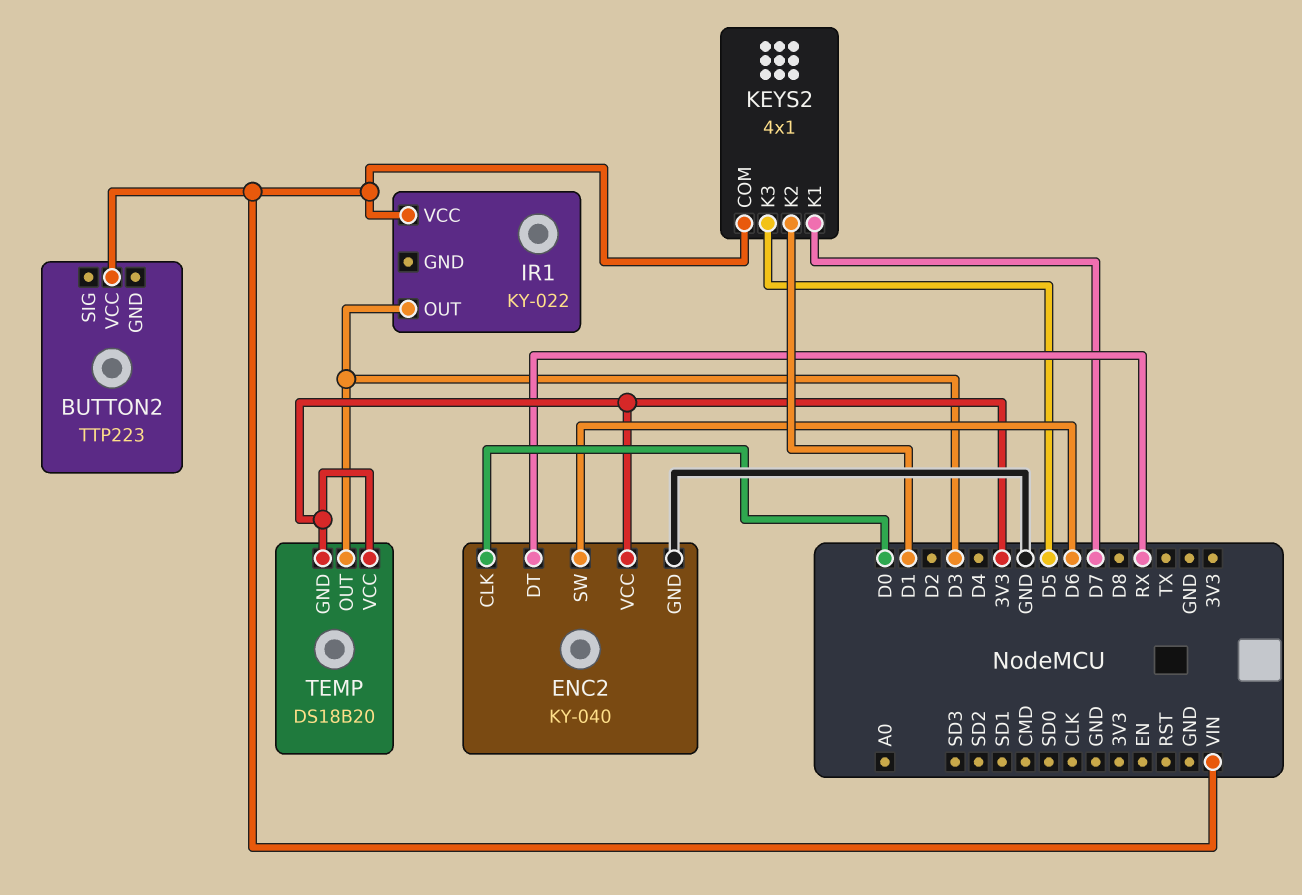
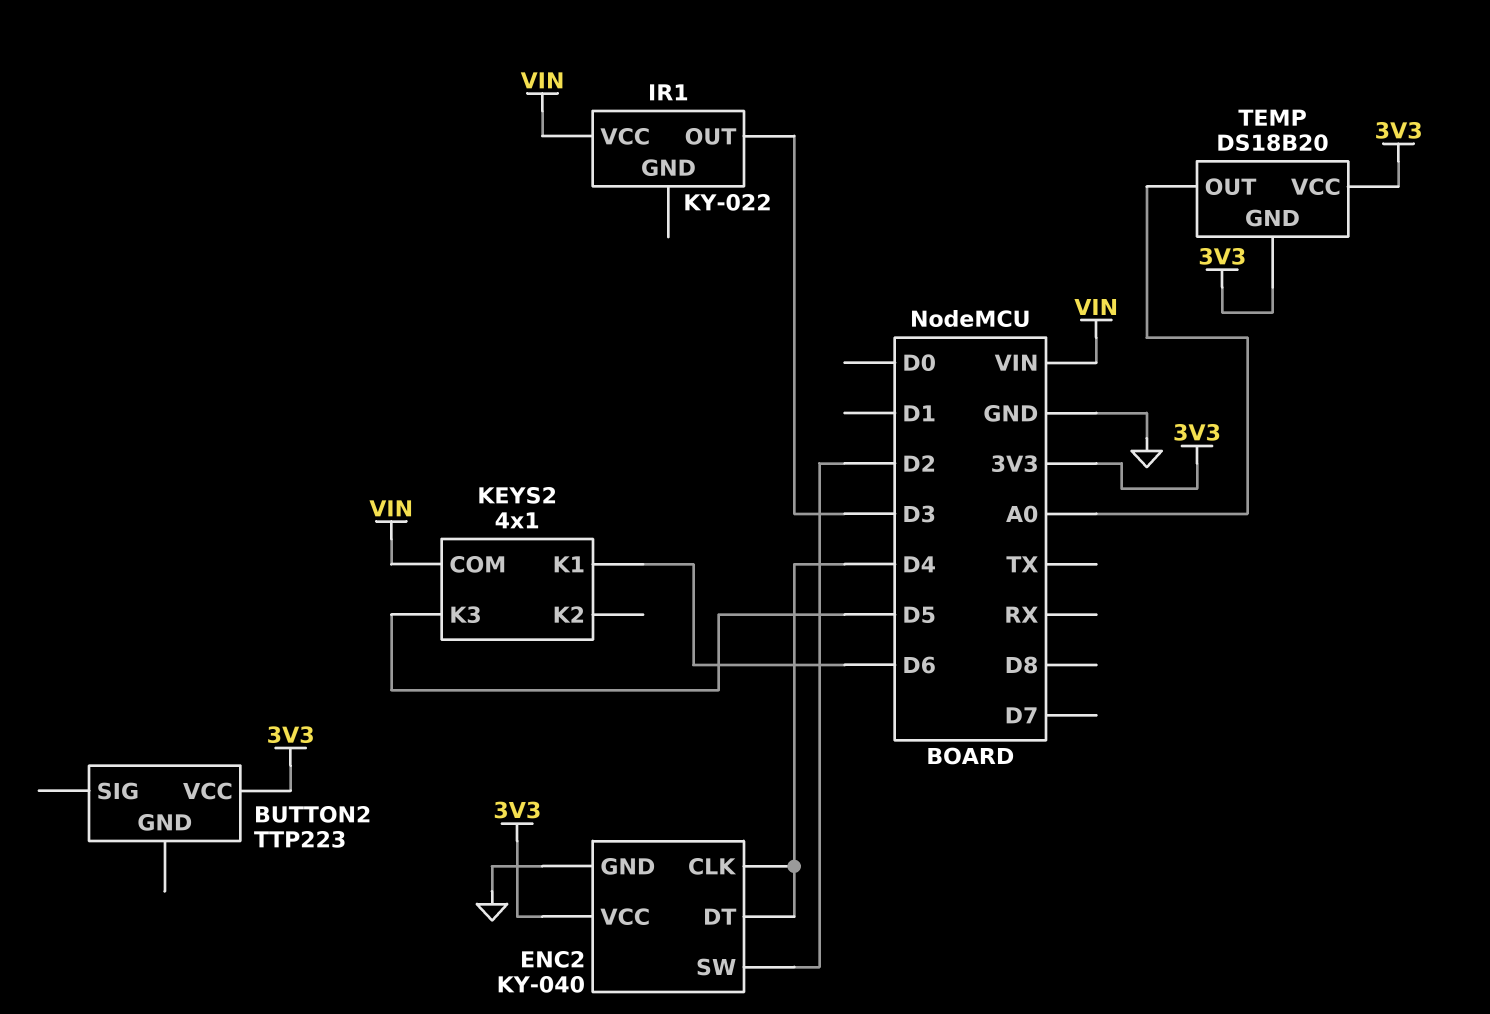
BUTTON2 pin VCC: VIN -> 3V3
ENC2 pin CLK: D0 -> D4
ENC2 pin DT: RX -> D4
ENC2 pin SW: D6 -> D2
KEYS2 pin K1: D7 -> D6
KEYS2 pin K2: D1 -> none
TEMP pin OUT: D3 -> A0

